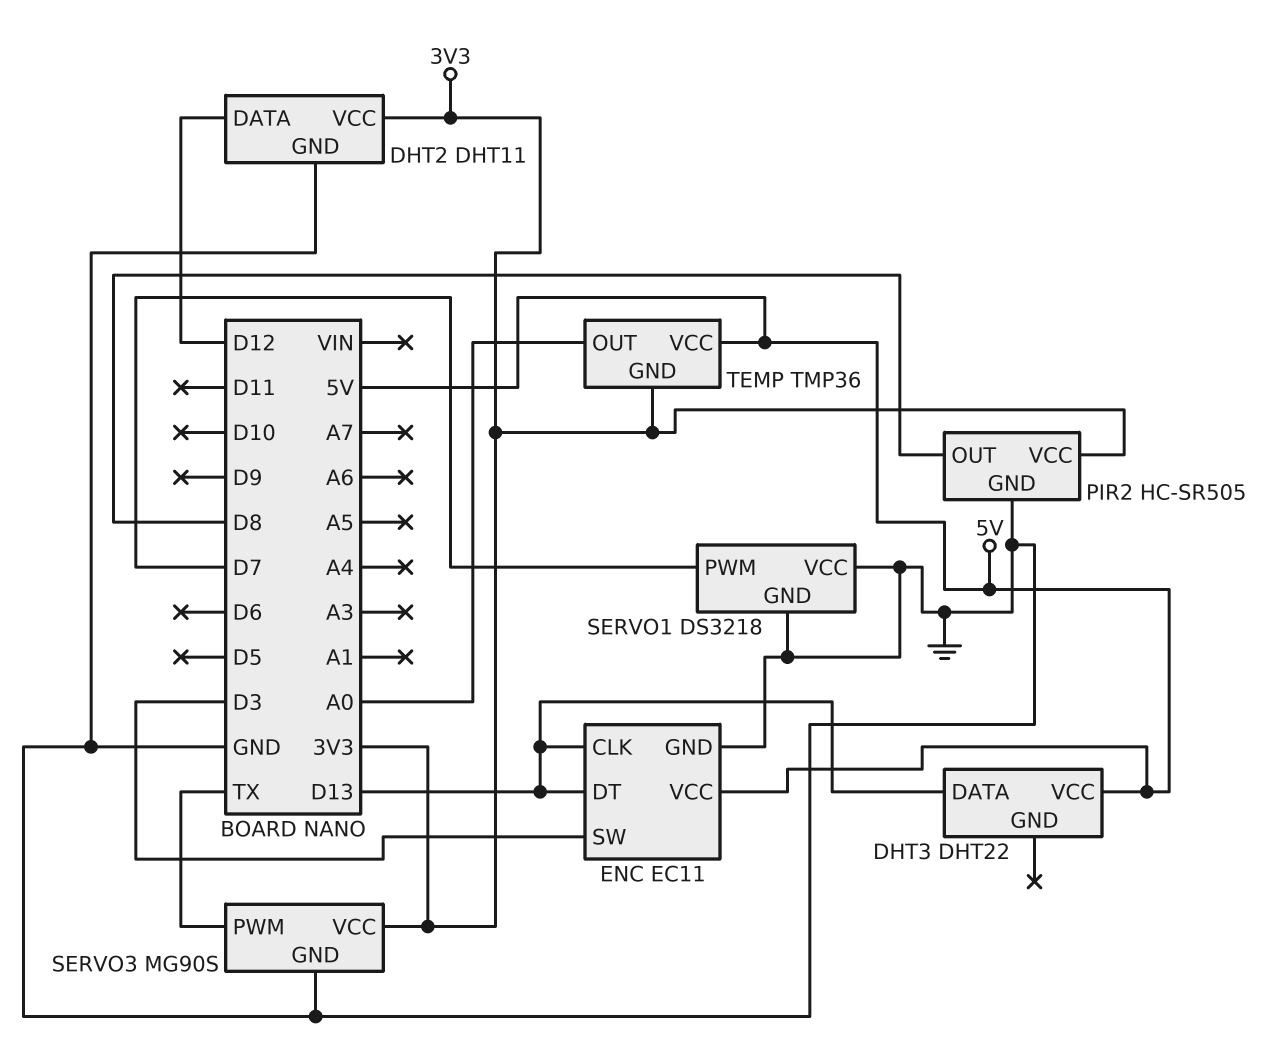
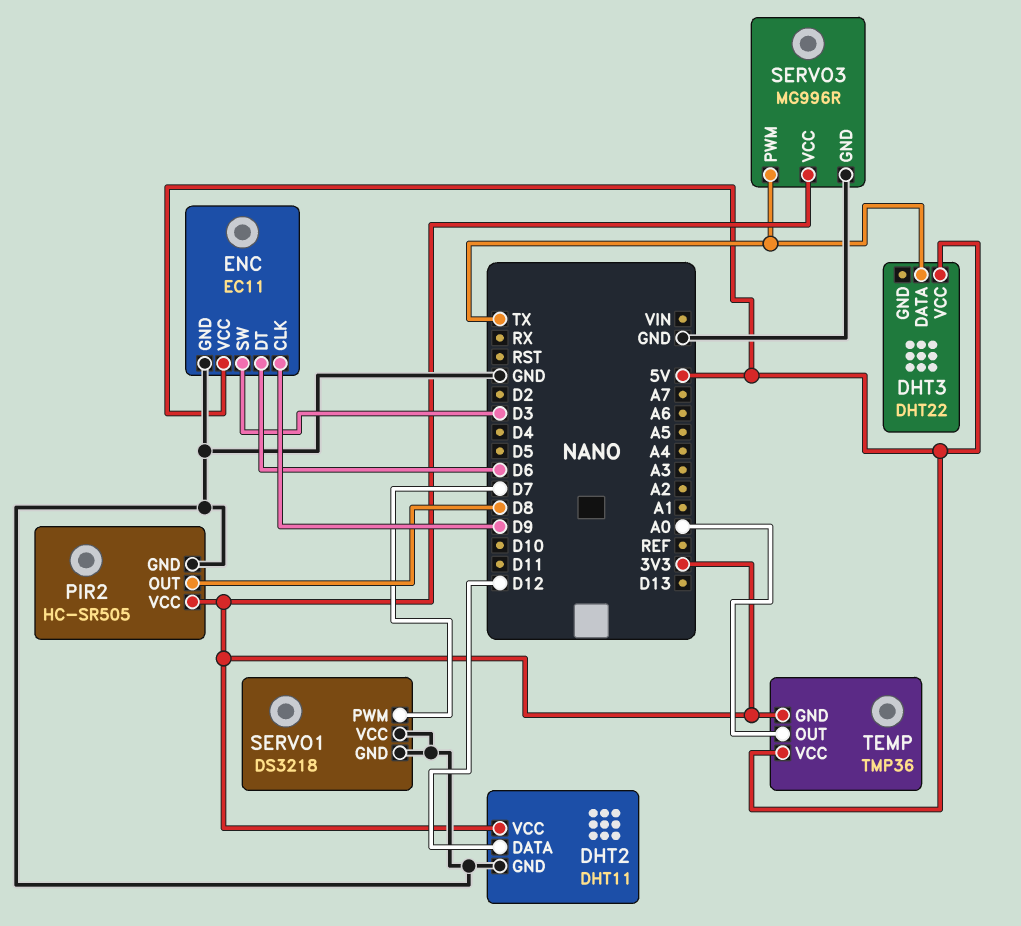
DHT3 pin DATA: D13 -> TX
ENC pin CLK: D13 -> D9
ENC pin DT: D13 -> D6
SERVO3: MG90S -> MG996R

